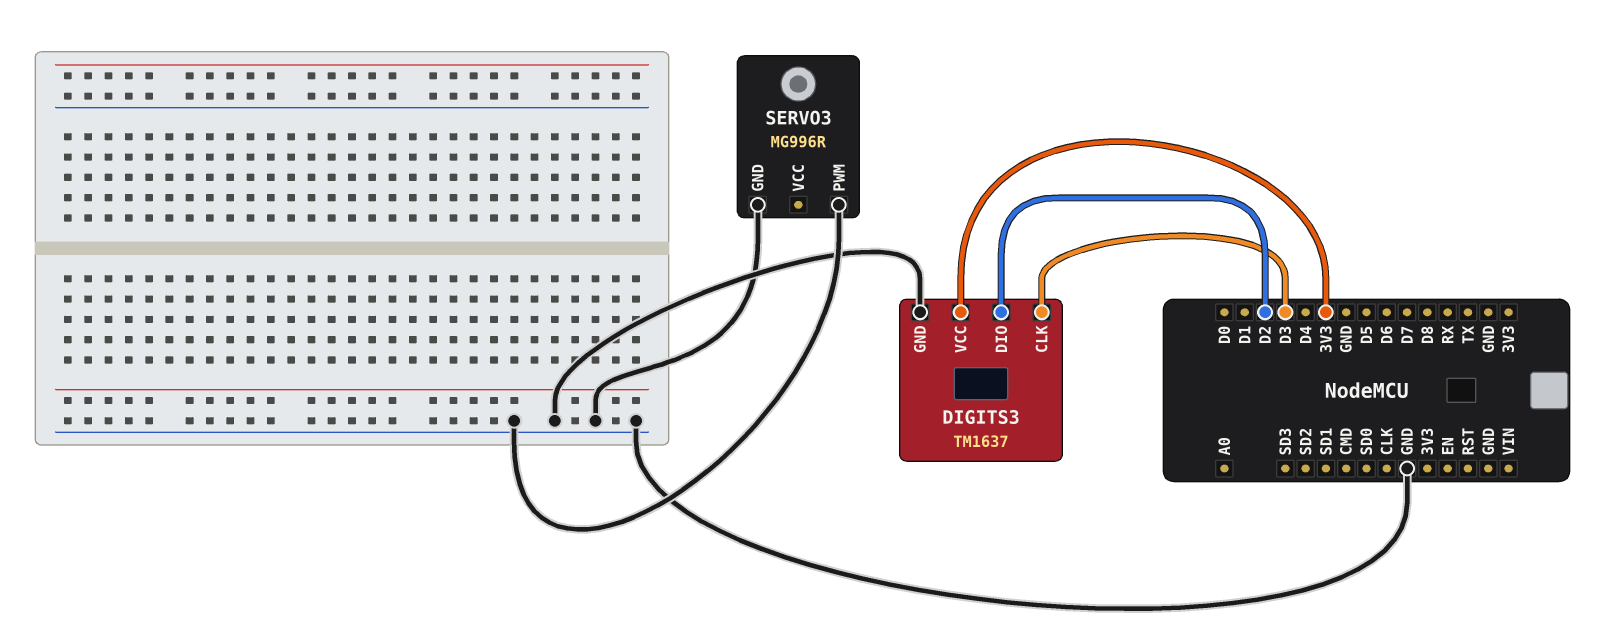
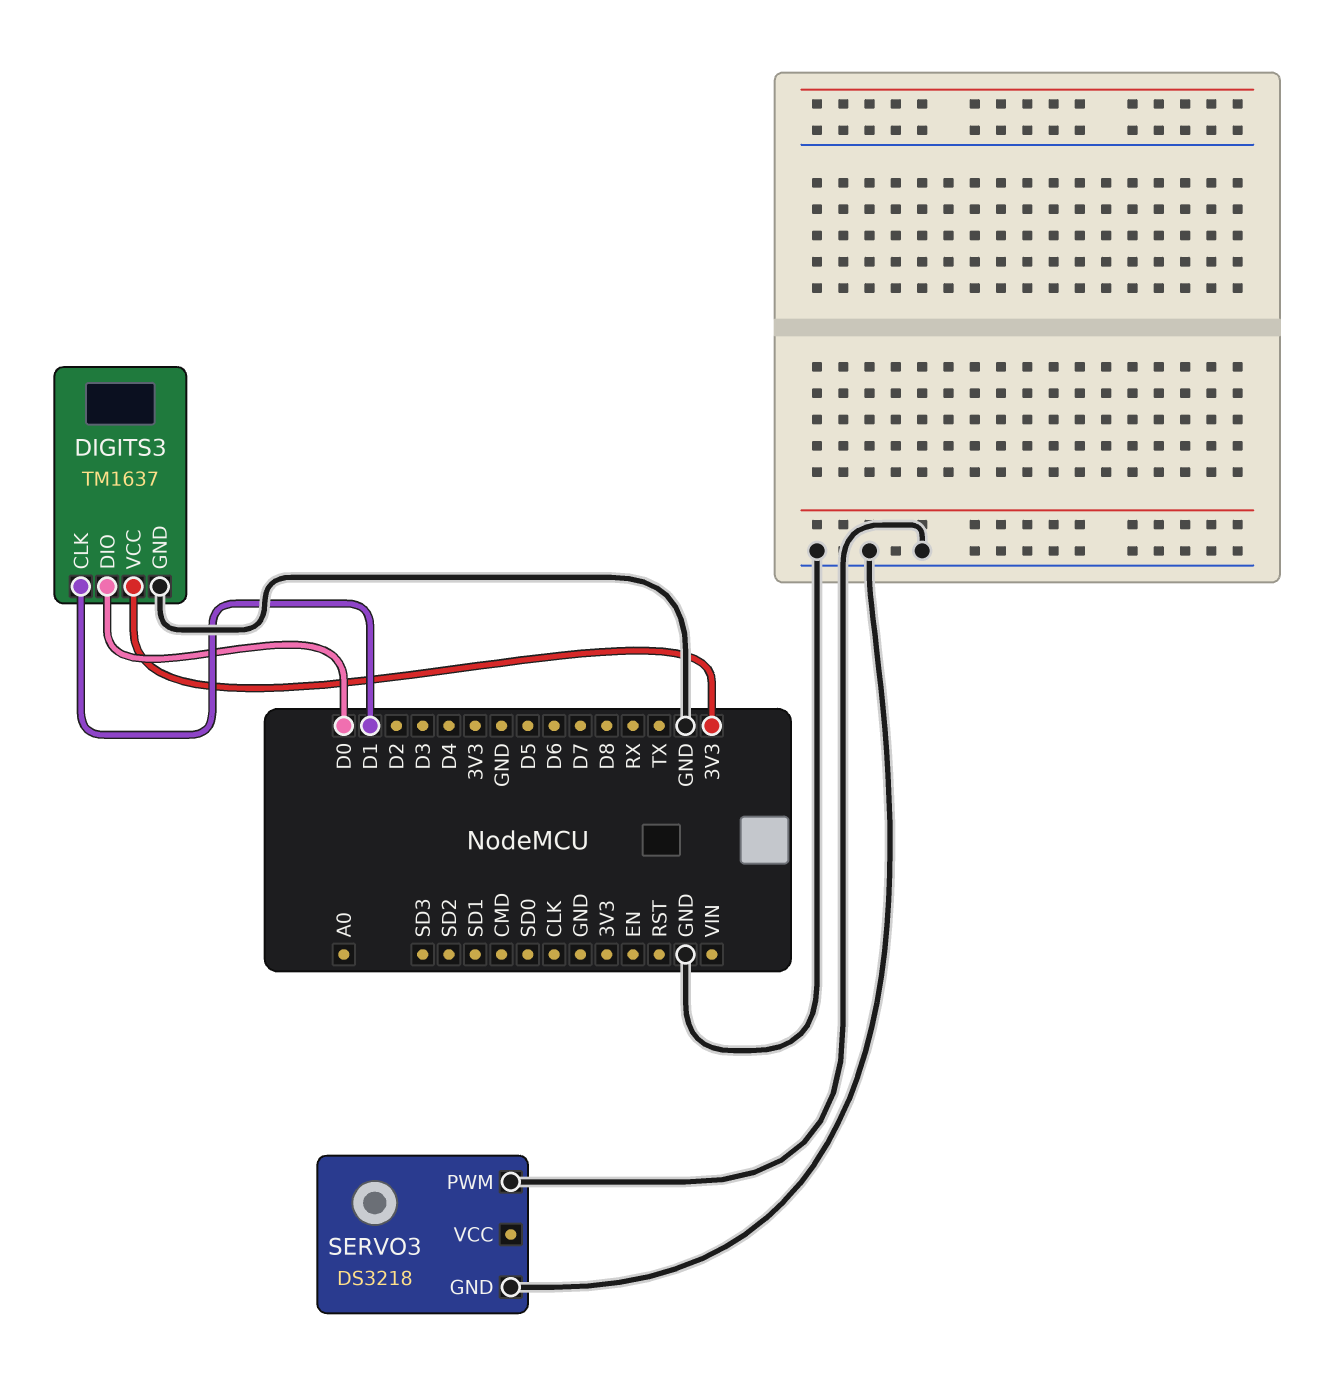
DIGITS3 pin CLK: D3 -> D1
DIGITS3 pin DIO: D2 -> D0
SERVO3: MG996R -> DS3218

